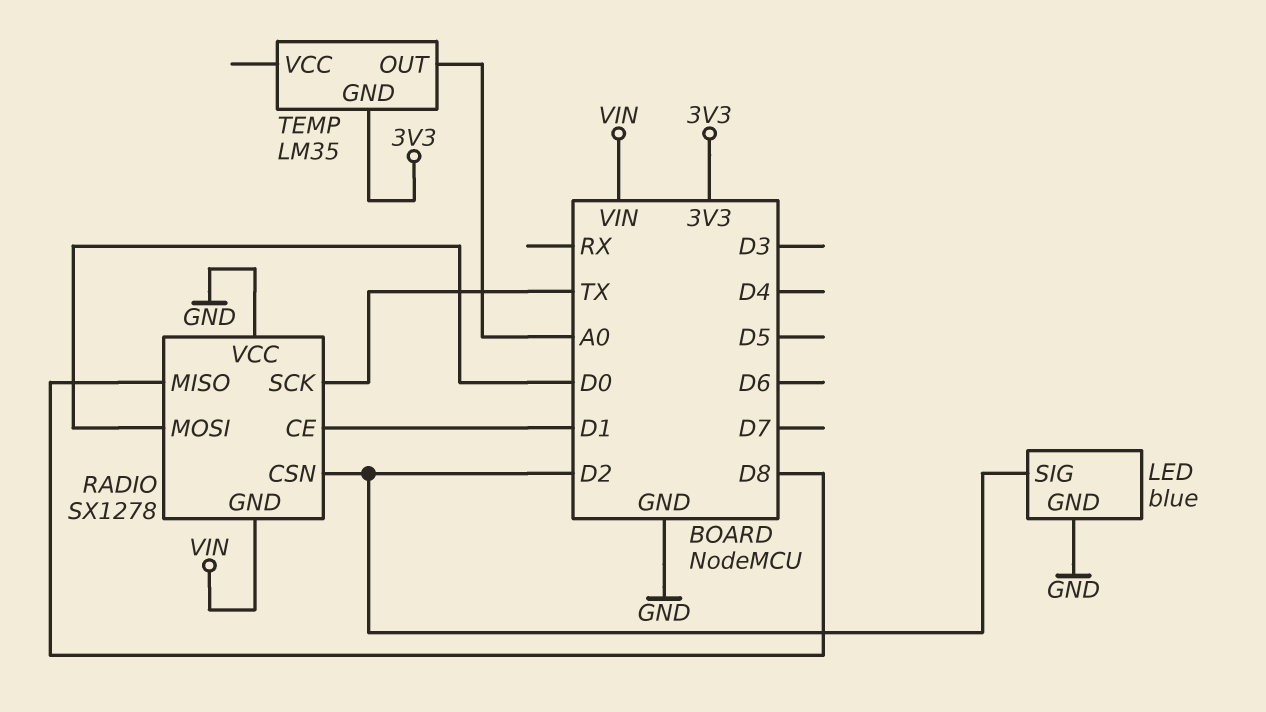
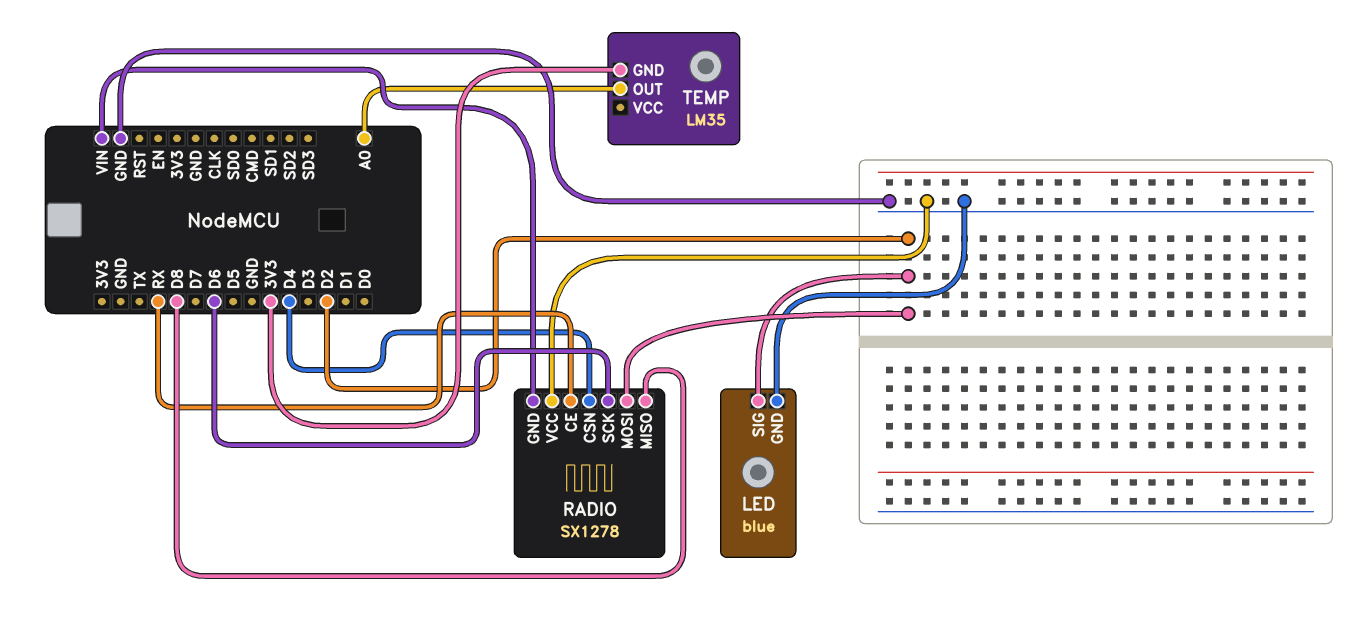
RADIO pin CE: D1 -> RX
RADIO pin CSN: D2 -> D4
RADIO pin MOSI: D0 -> D2
RADIO pin SCK: TX -> D6

